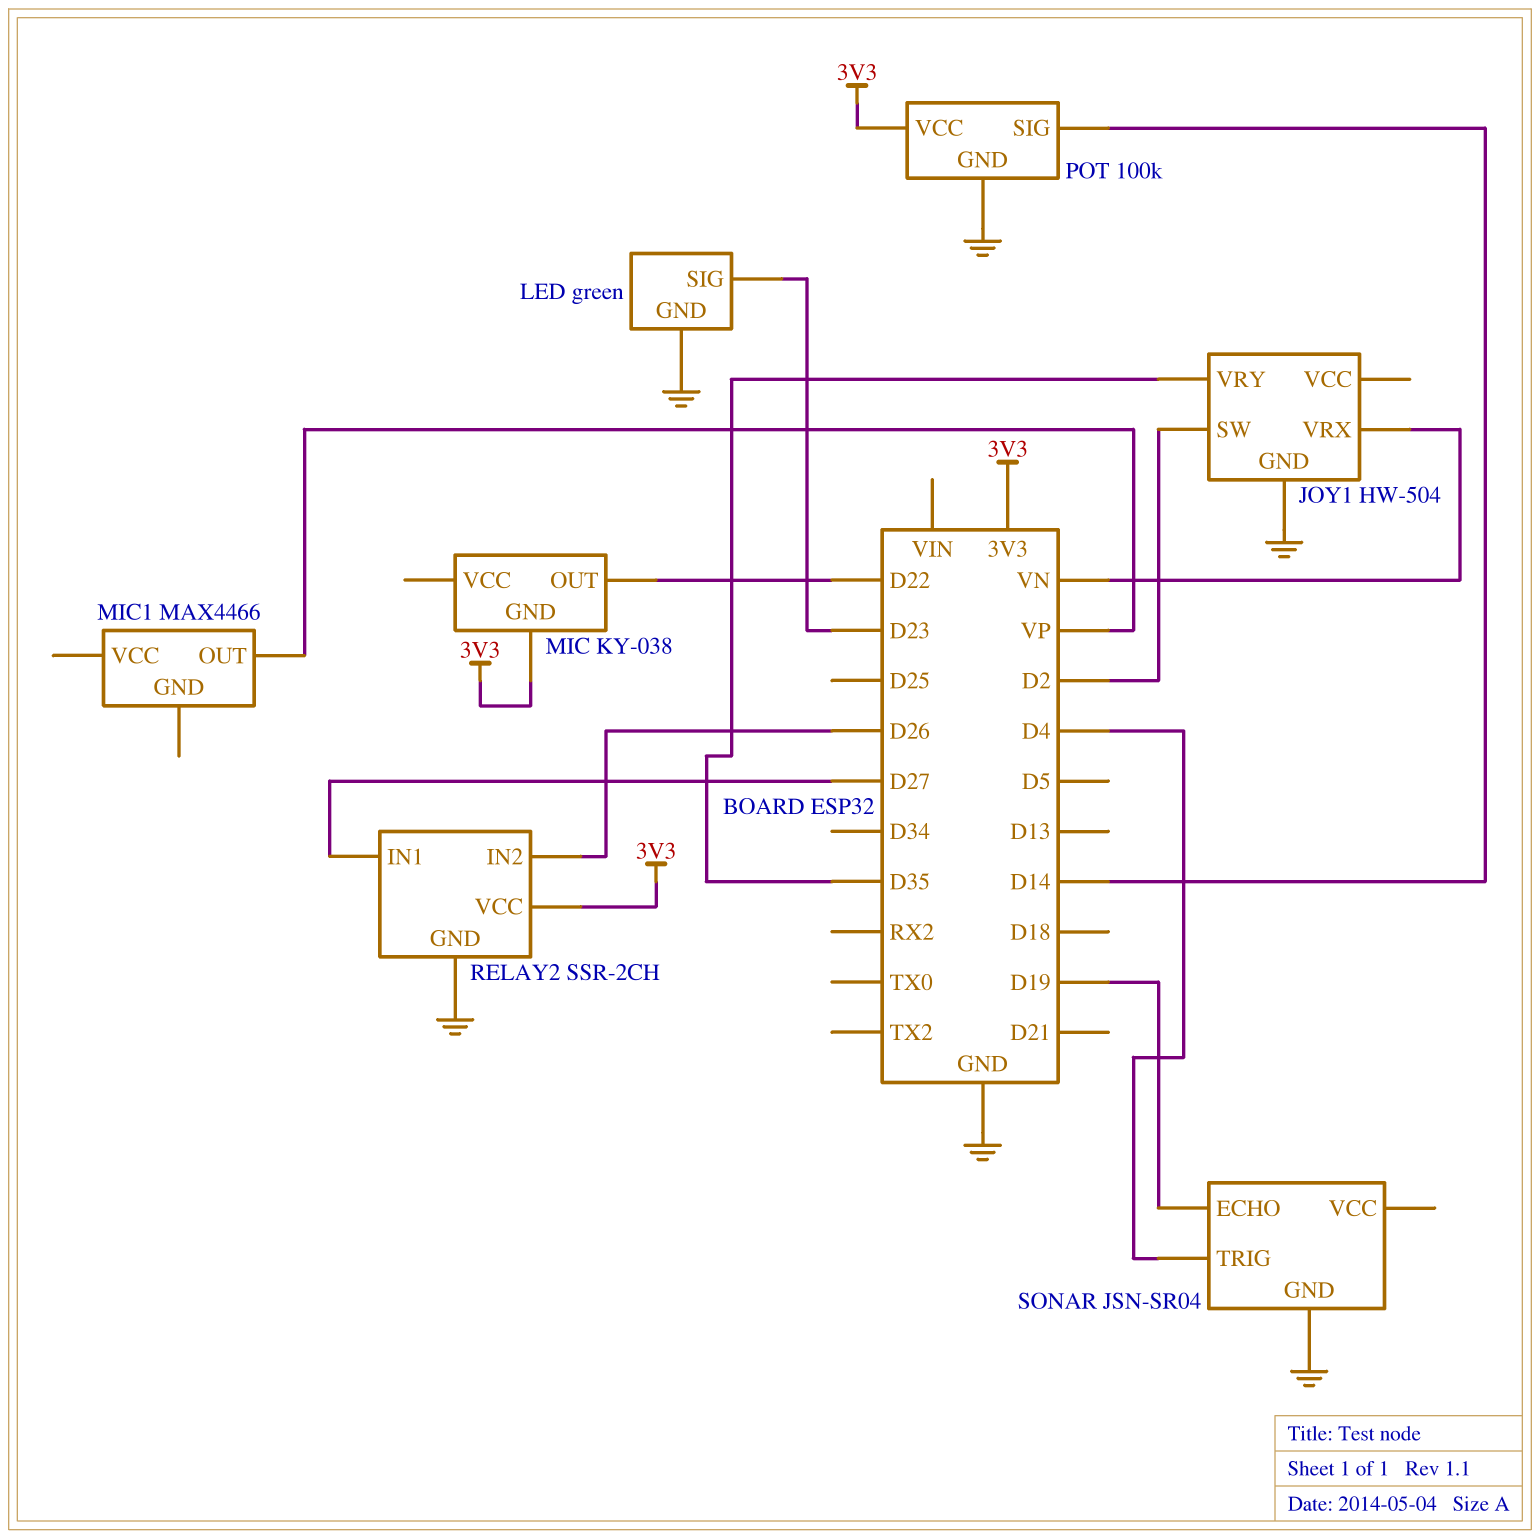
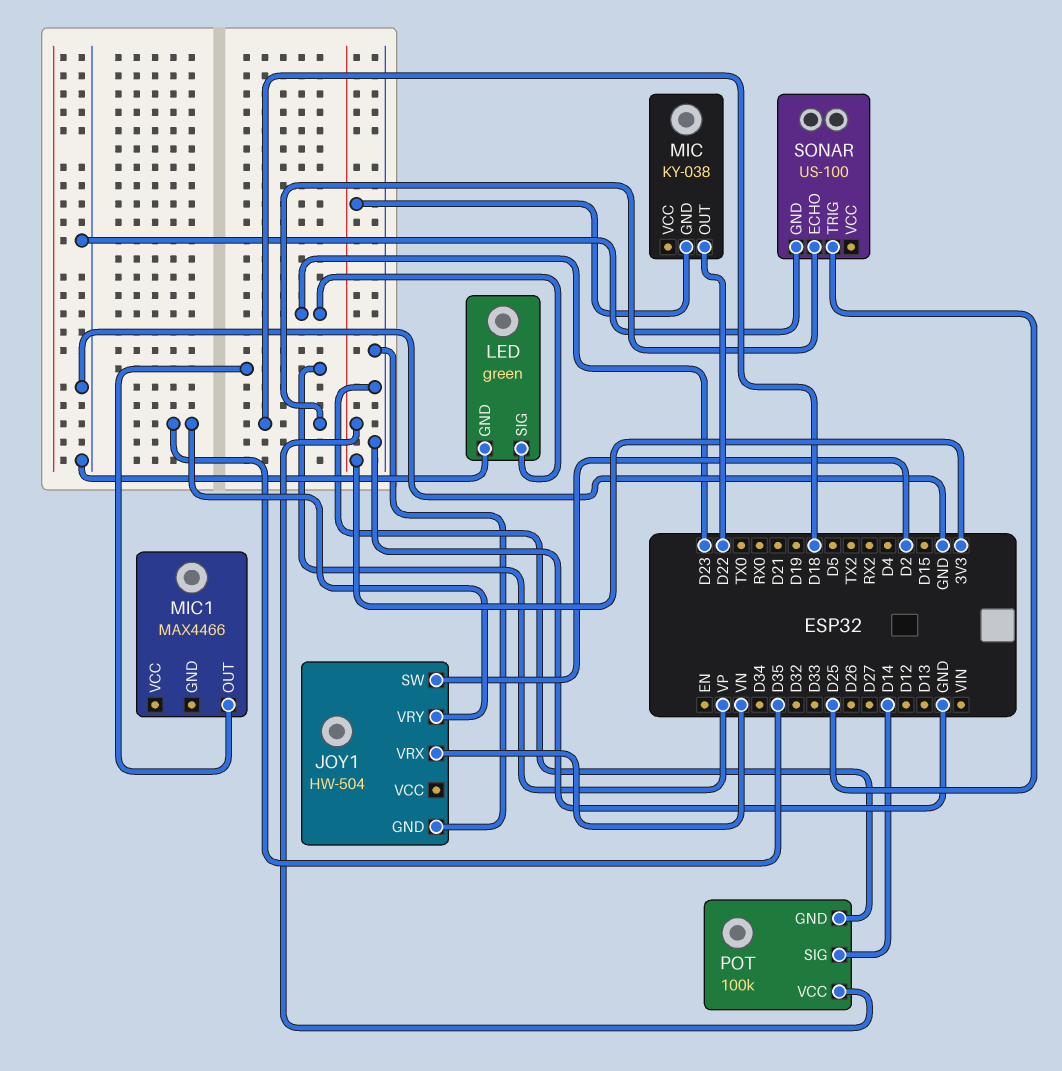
RELAY2: SSR-2CH -> none
RELAY2 pin GND: GND -> none
RELAY2 pin IN1: D27 -> none
RELAY2 pin IN2: D26 -> none
RELAY2 pin VCC: 3V3 -> none
SONAR: JSN-SR04 -> US-100
SONAR pin ECHO: D19 -> D18
SONAR pin TRIG: D4 -> D25

